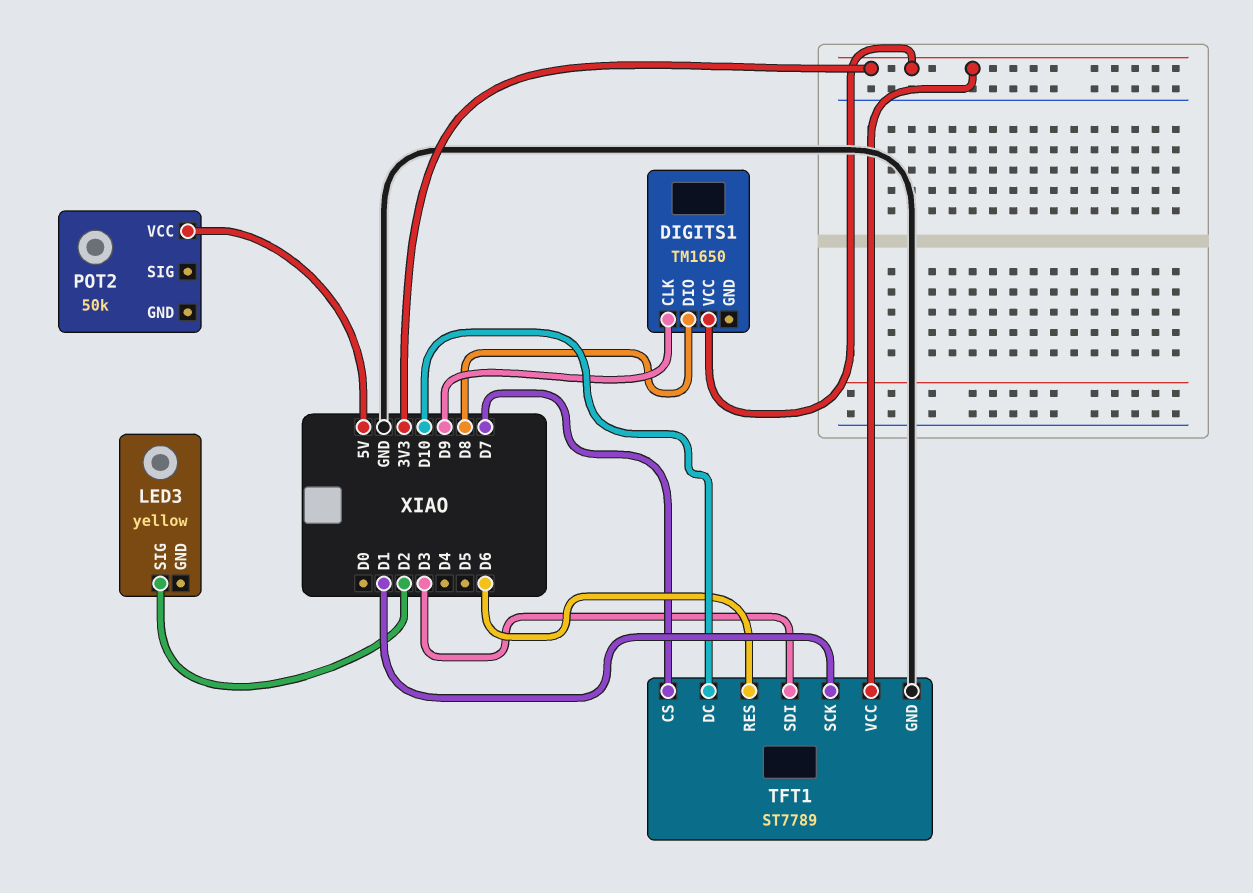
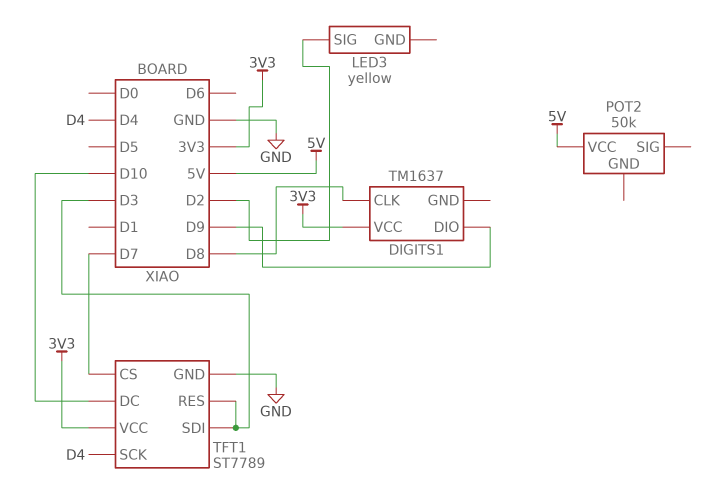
DIGITS1: TM1650 -> TM1637
DIGITS1 pin CLK: D9 -> D8
DIGITS1 pin DIO: D8 -> D9
TFT1 pin RES: D6 -> D3
TFT1 pin SCK: D1 -> D4

